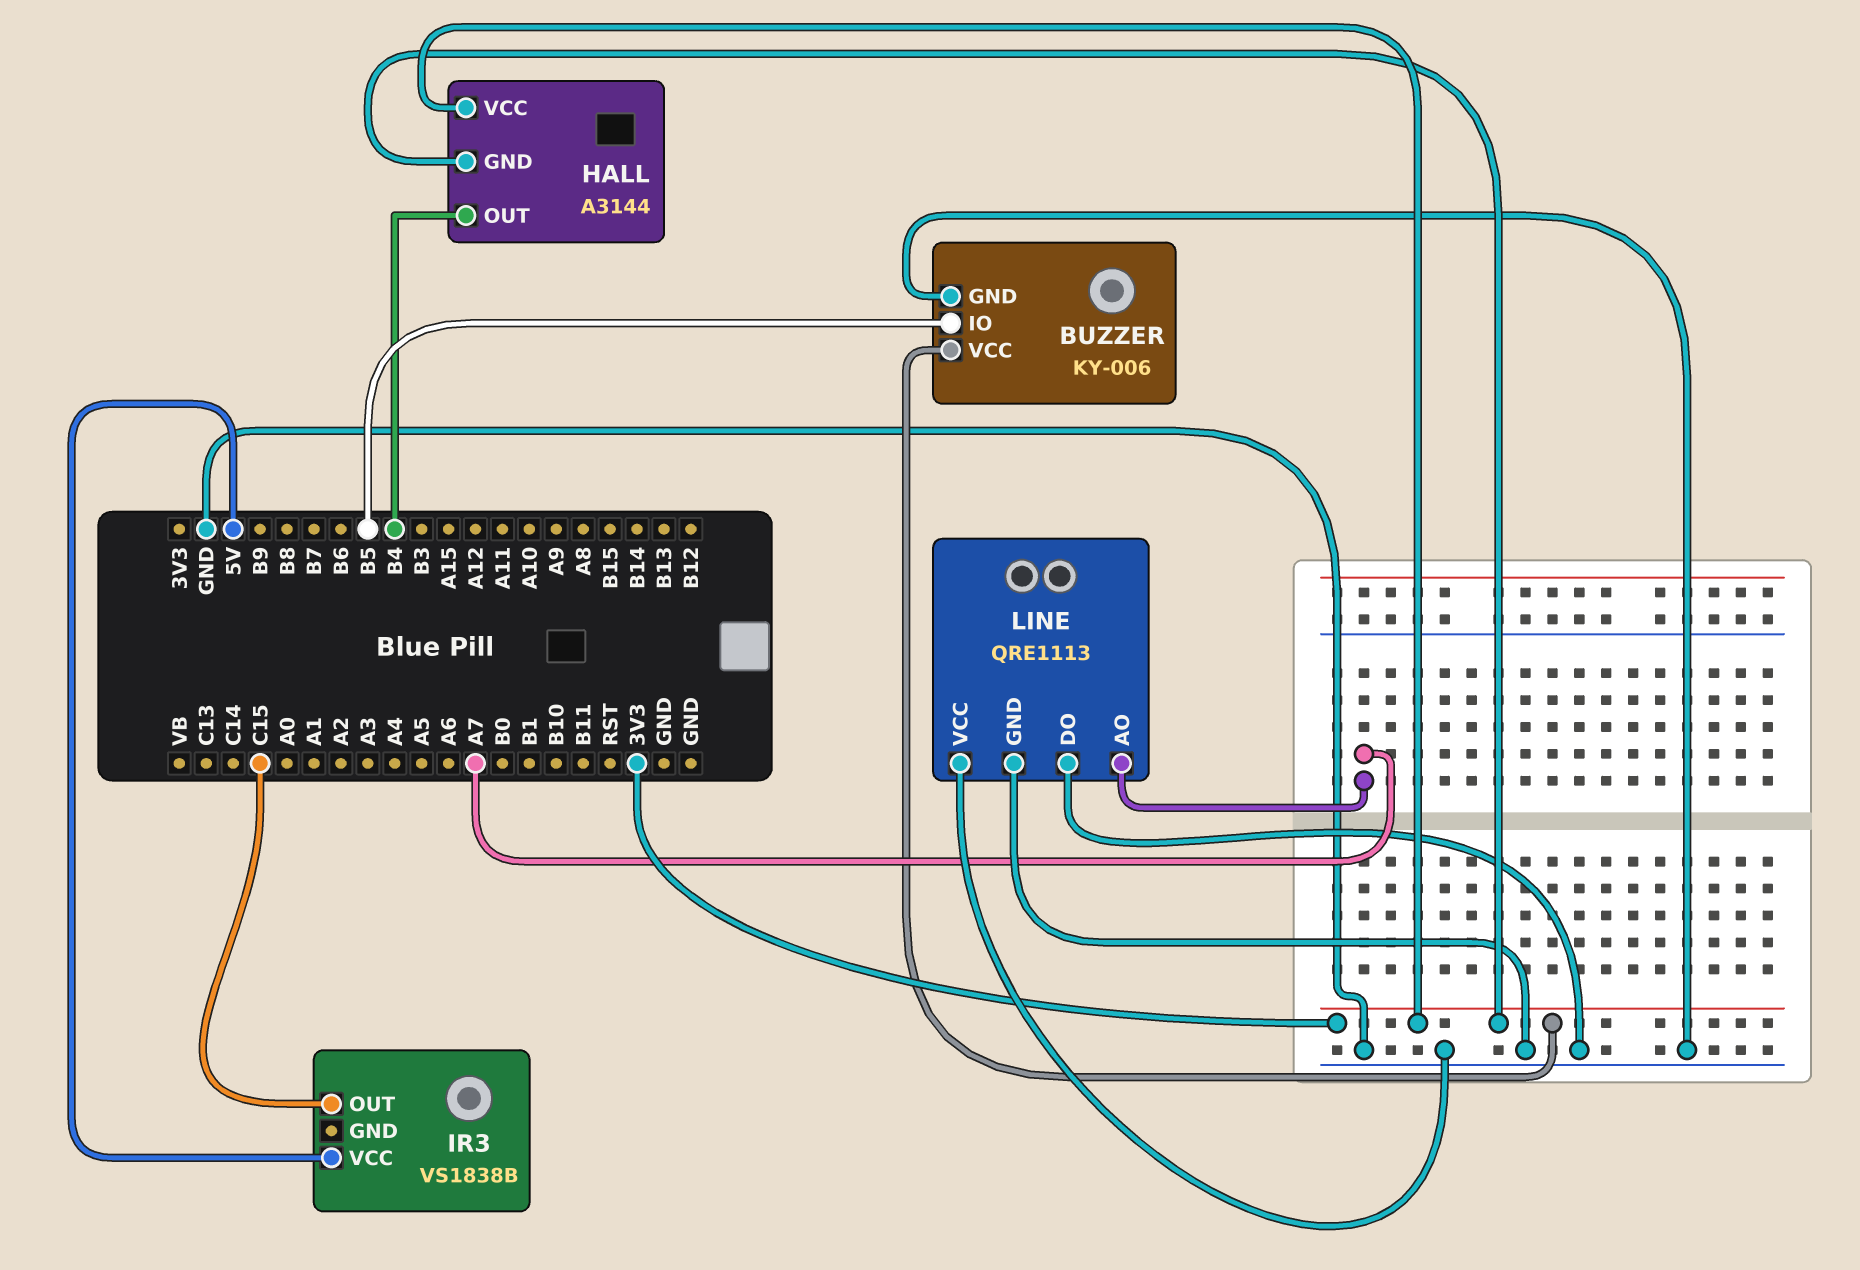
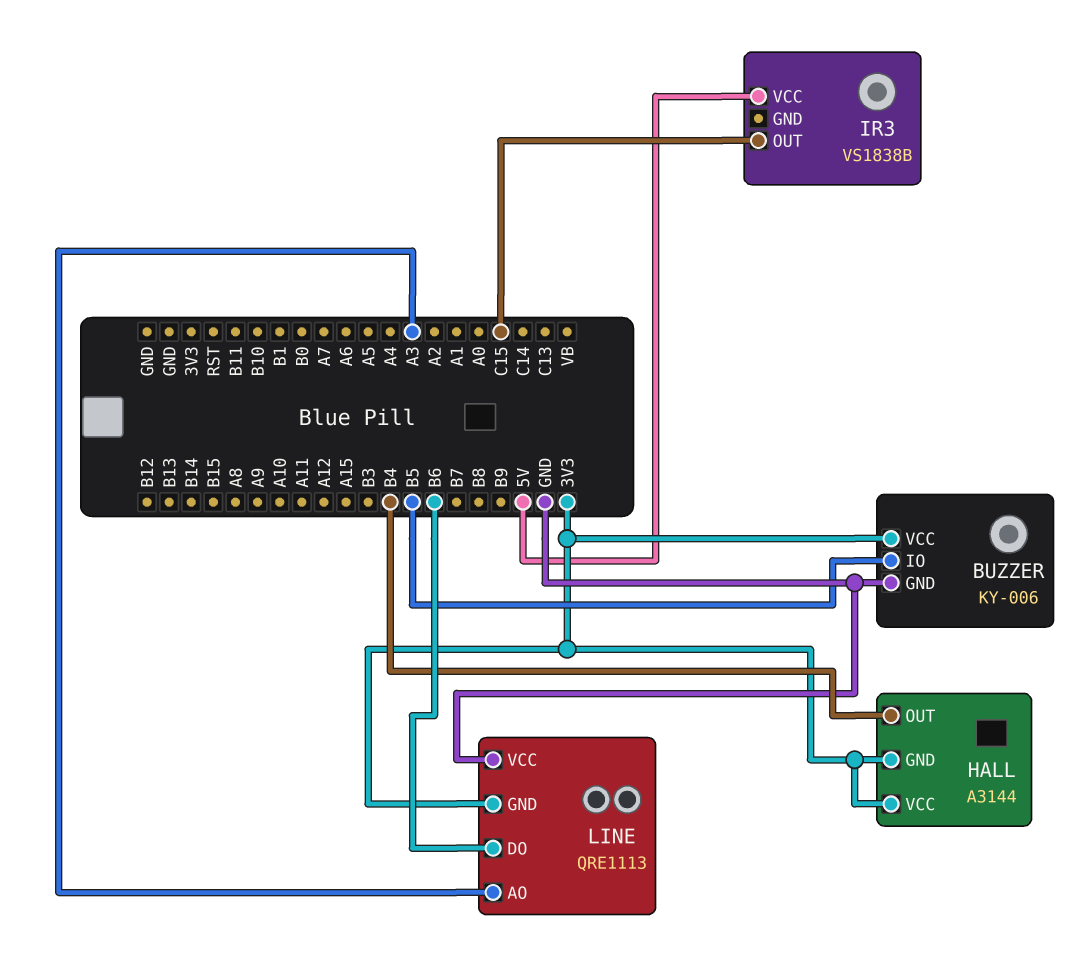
LINE pin AO: A7 -> A3
LINE pin DO: GND -> B6
LINE pin GND: GND -> 3V3

